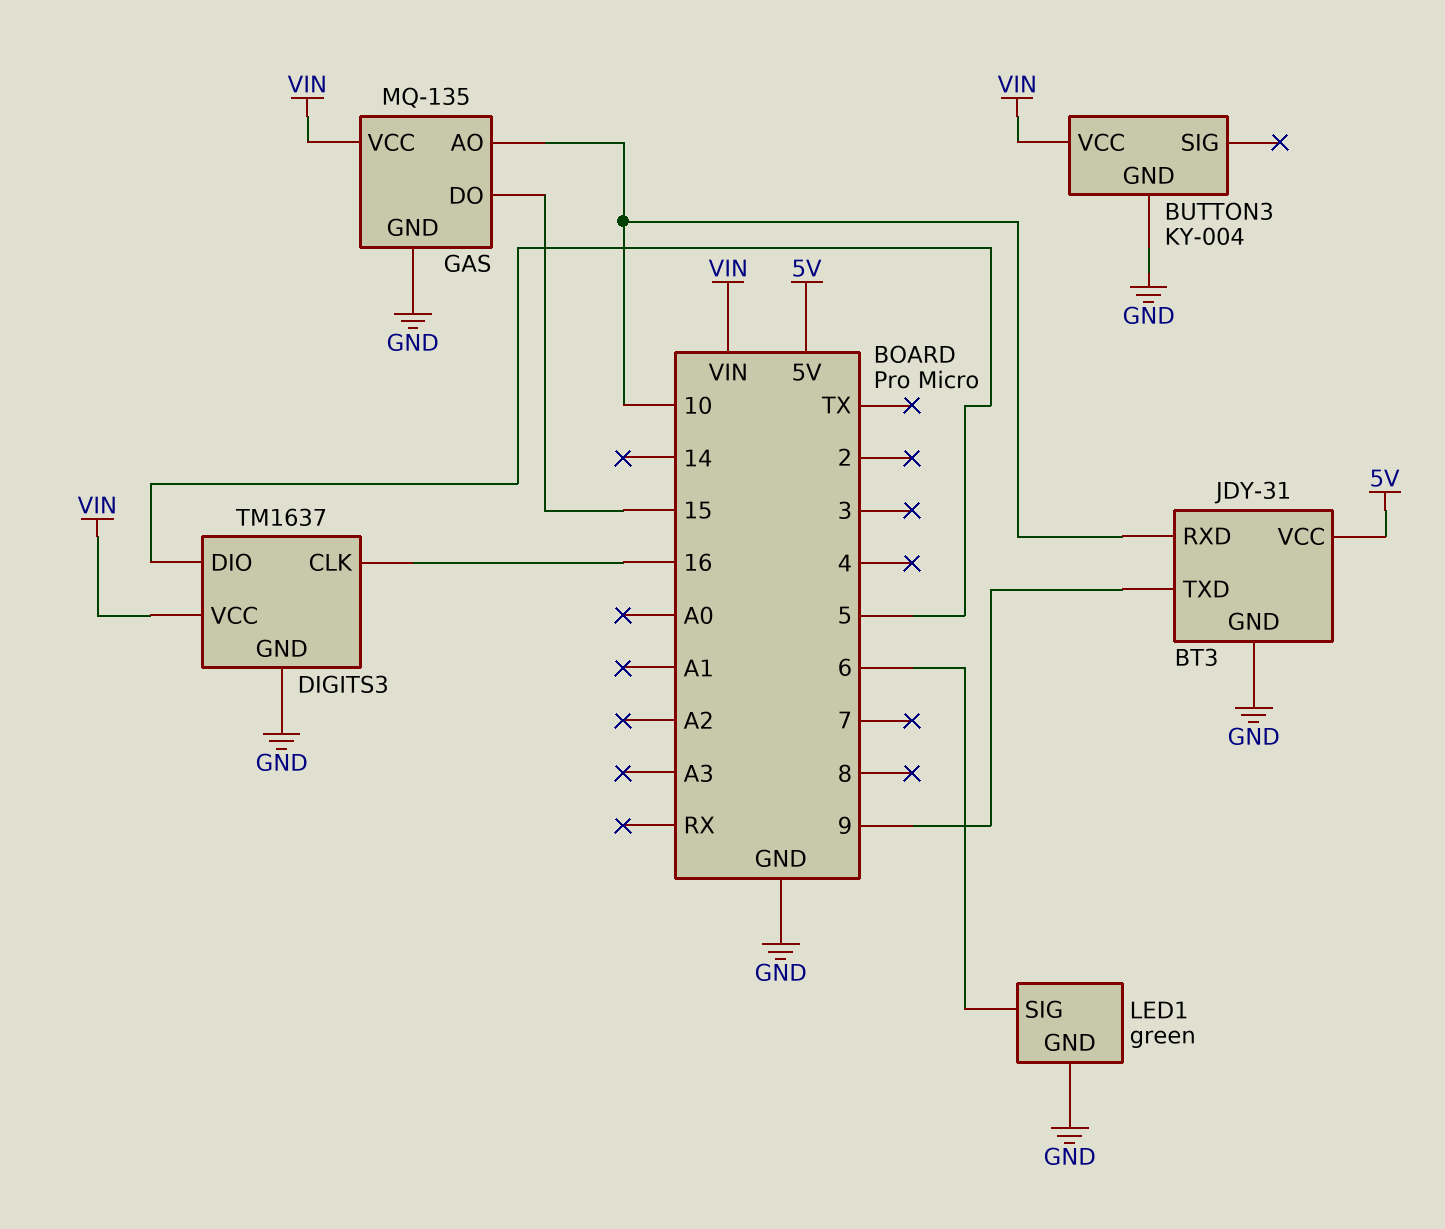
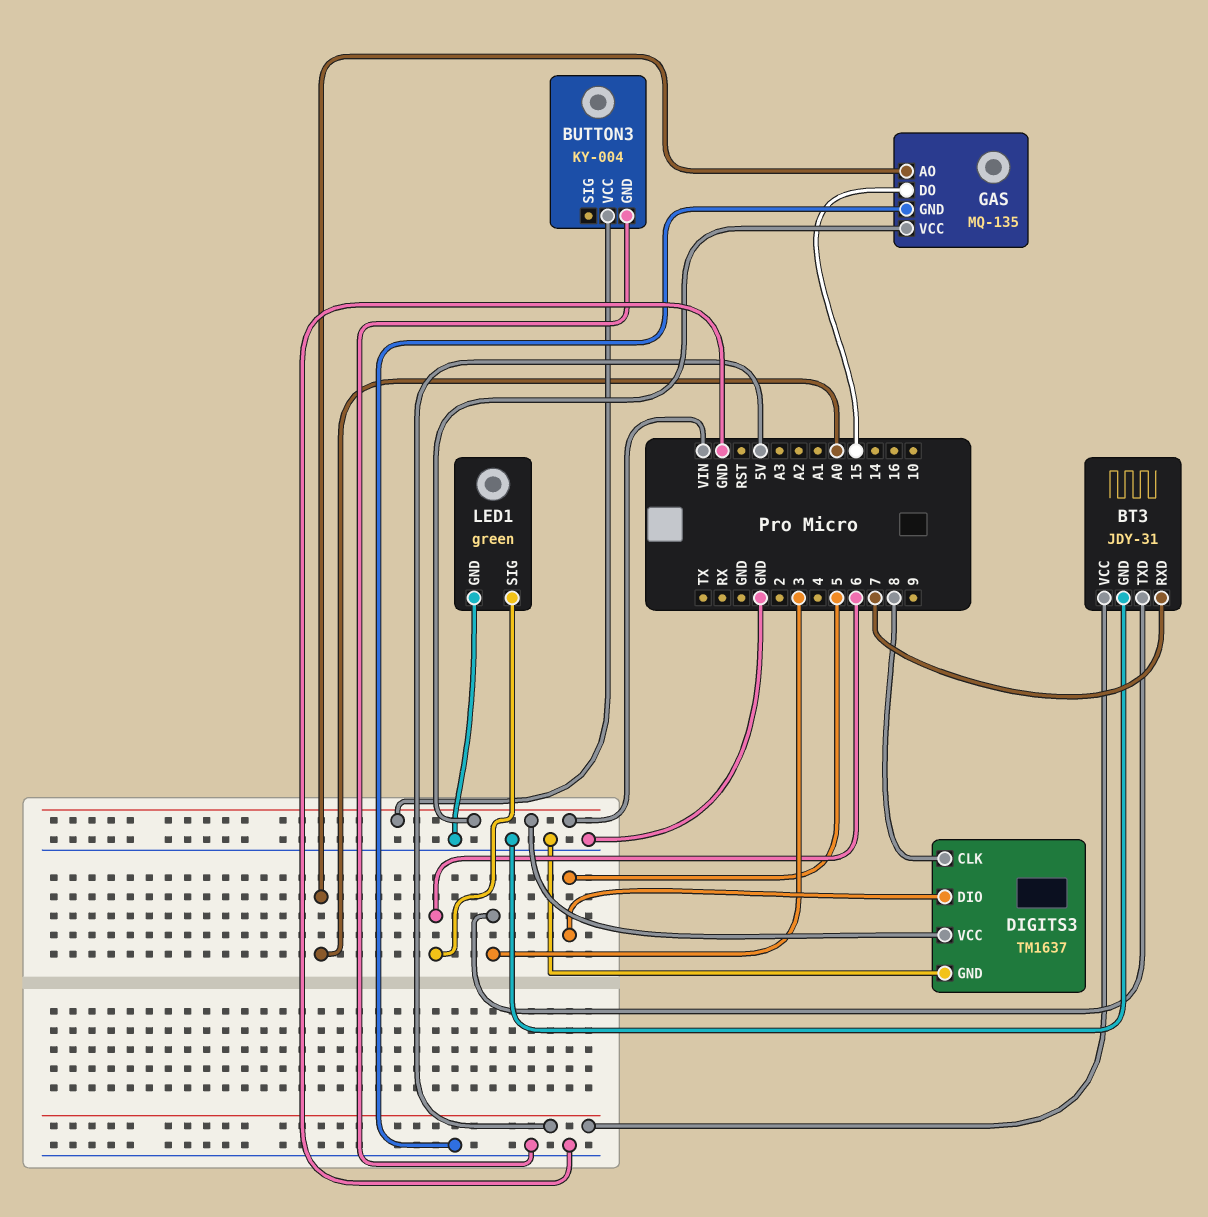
BT3 pin RXD: 10 -> 7
BT3 pin TXD: 9 -> 3
DIGITS3 pin CLK: 16 -> 8
GAS pin AO: 10 -> A0

